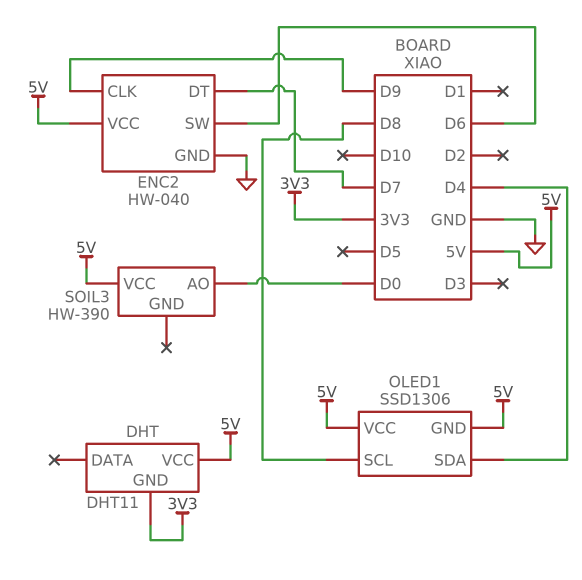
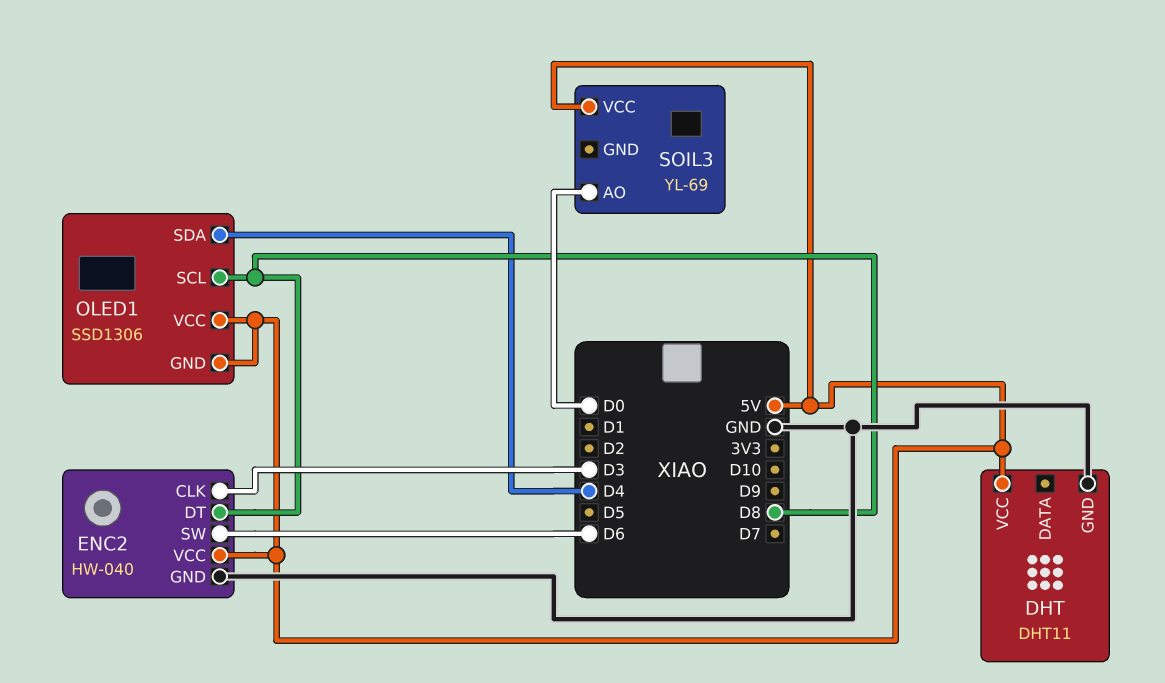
DHT pin GND: 3V3 -> GND
ENC2 pin CLK: D9 -> D3
ENC2 pin DT: D7 -> D8
SOIL3: HW-390 -> YL-69

